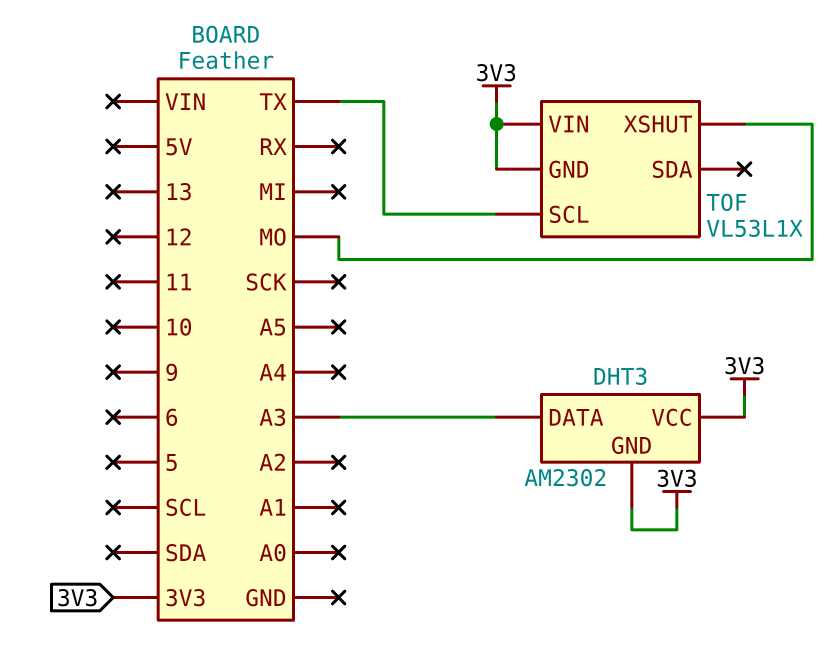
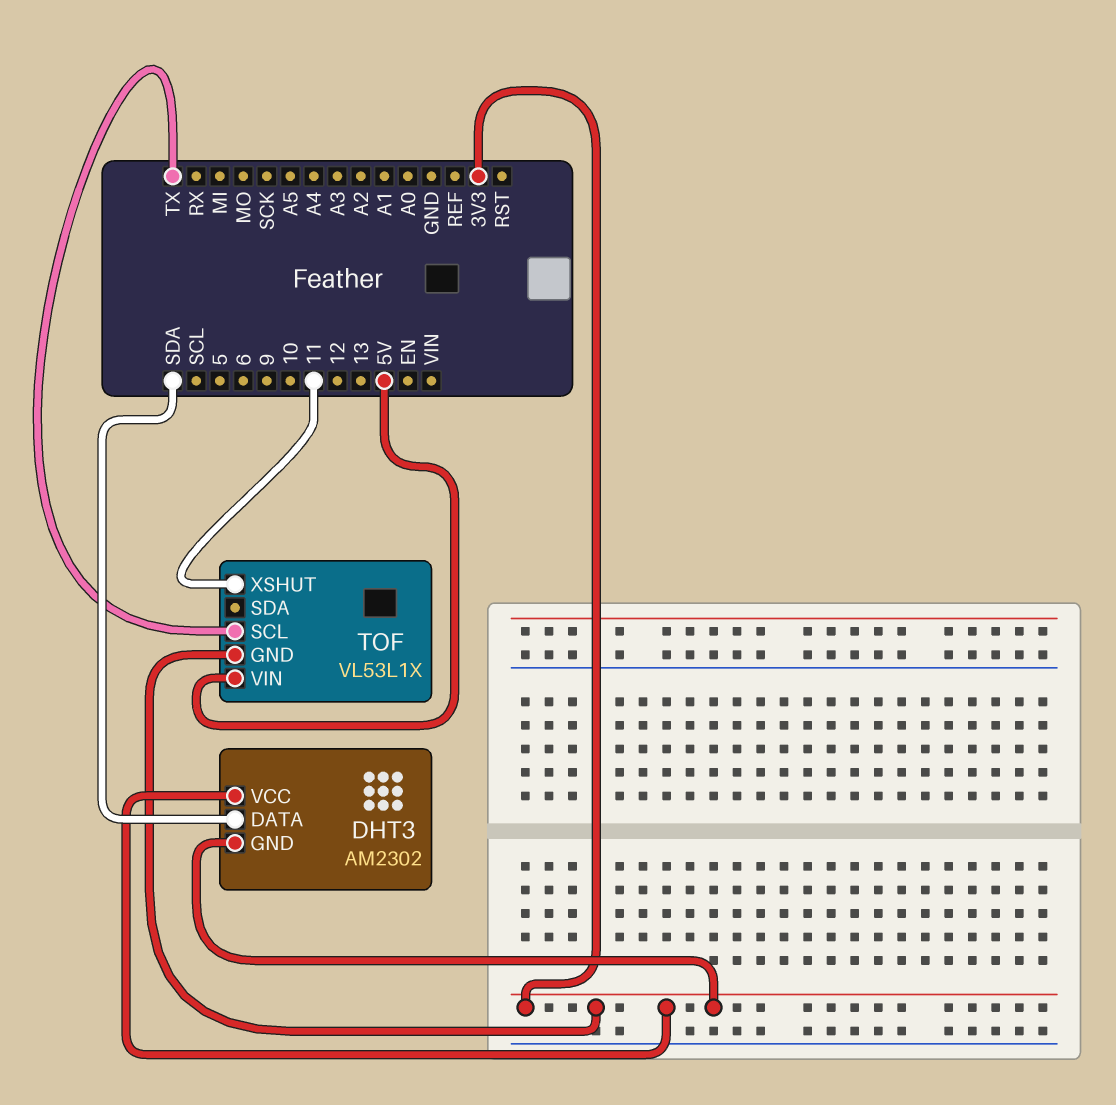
DHT3 pin DATA: A3 -> SDA
TOF pin VIN: 3V3 -> 5V
TOF pin XSHUT: MO -> 11

